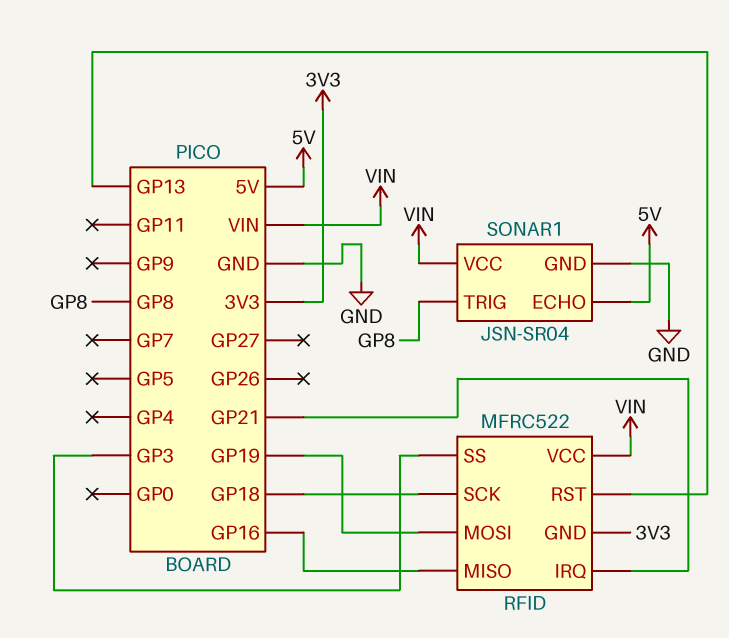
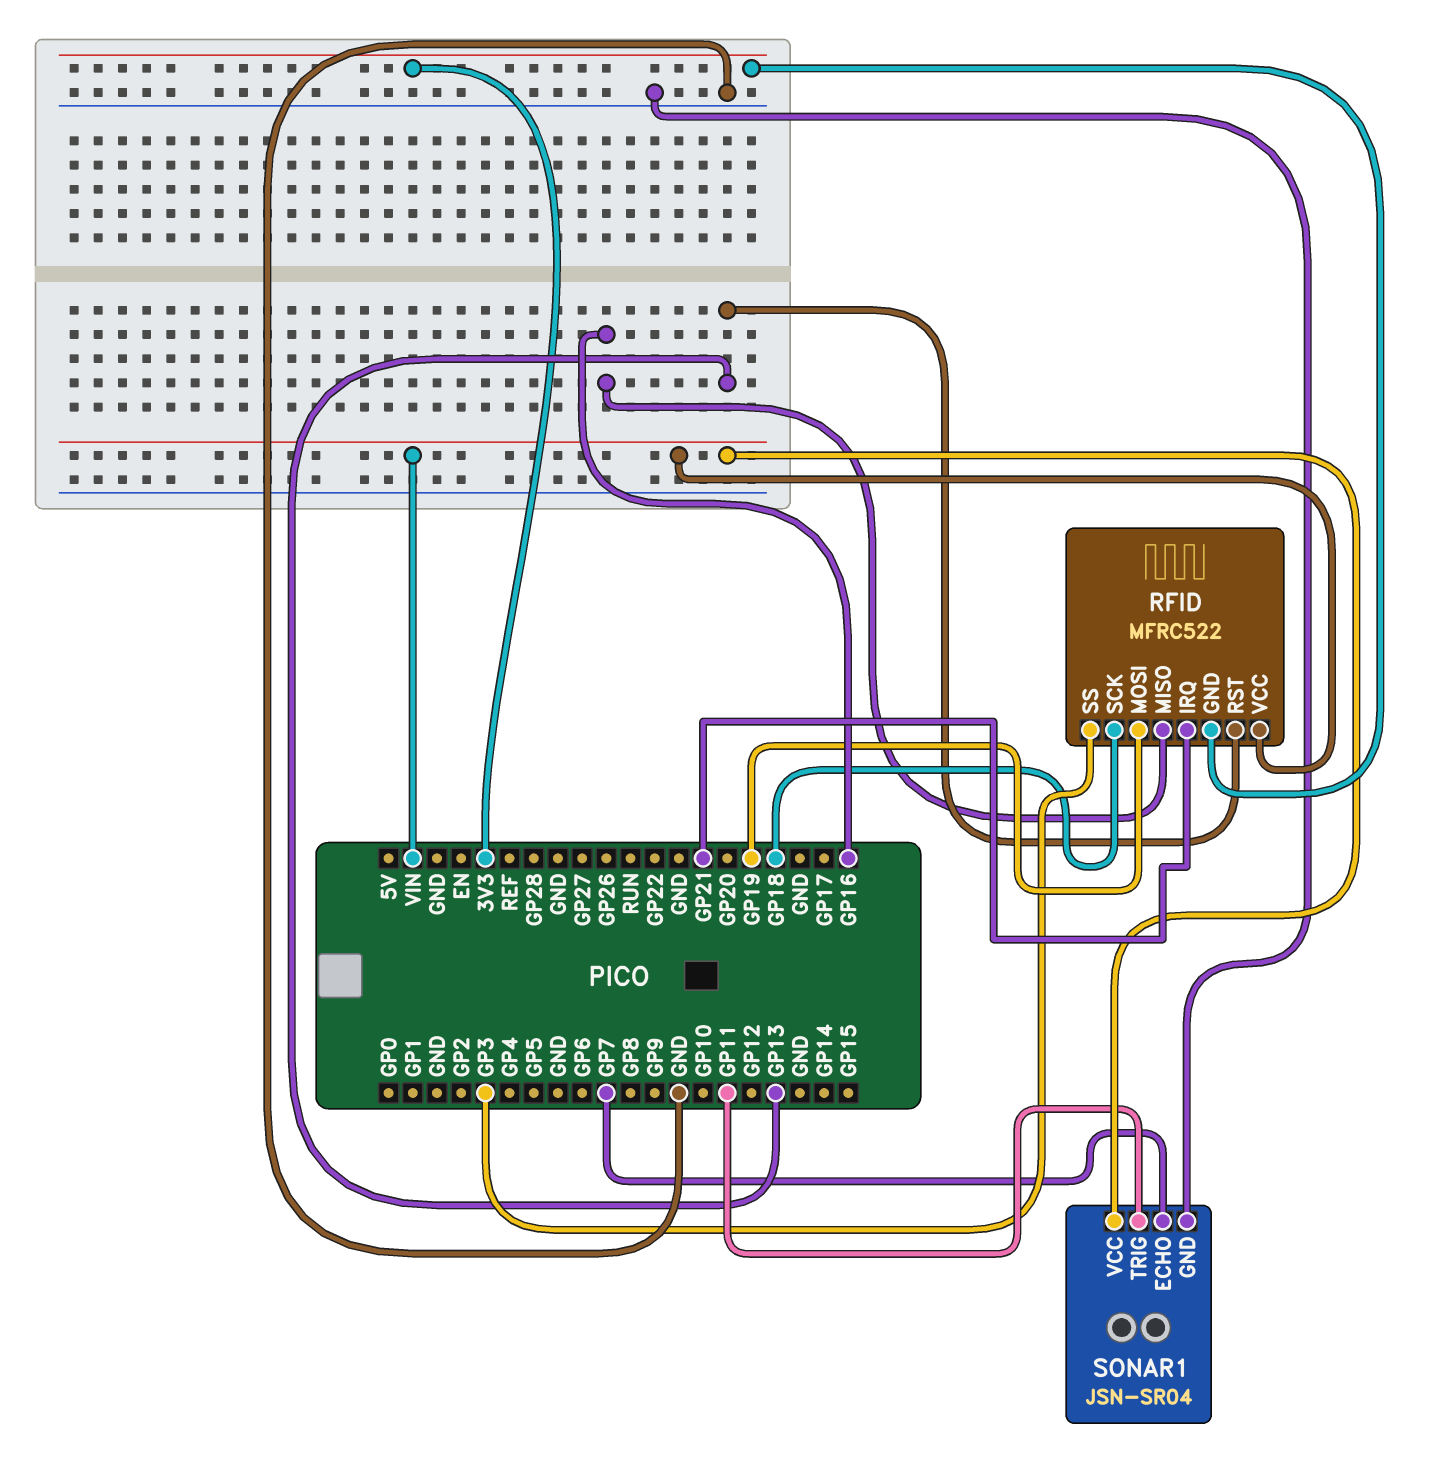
SONAR1 pin ECHO: 5V -> GP7
SONAR1 pin TRIG: GP8 -> GP11

